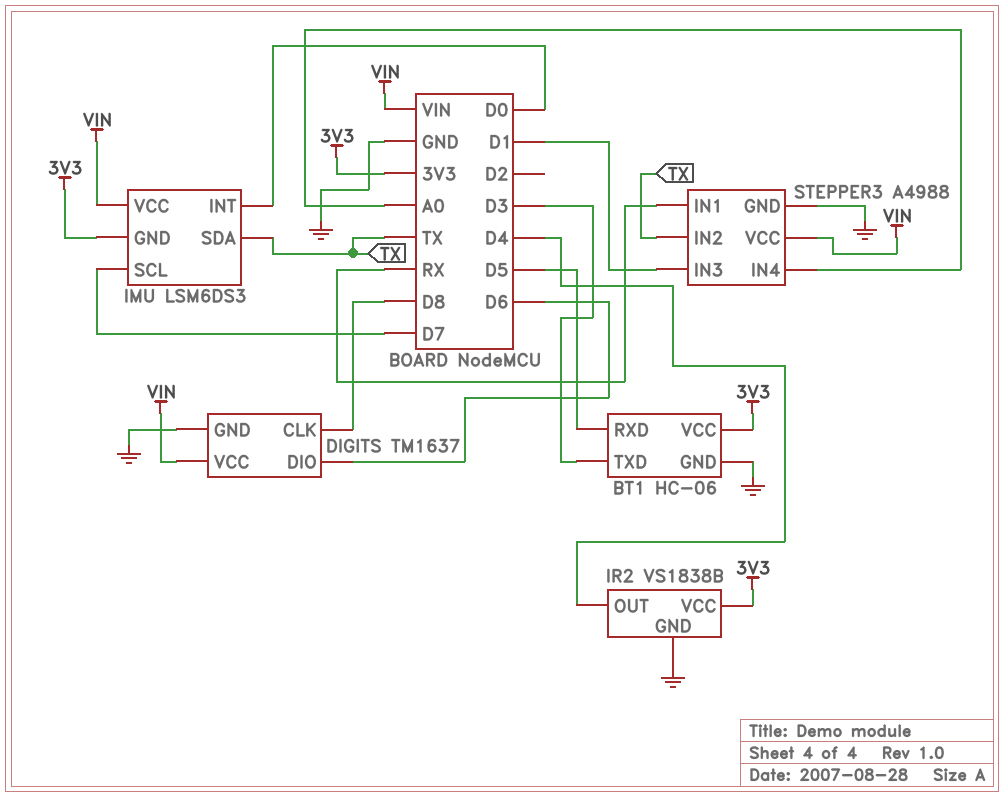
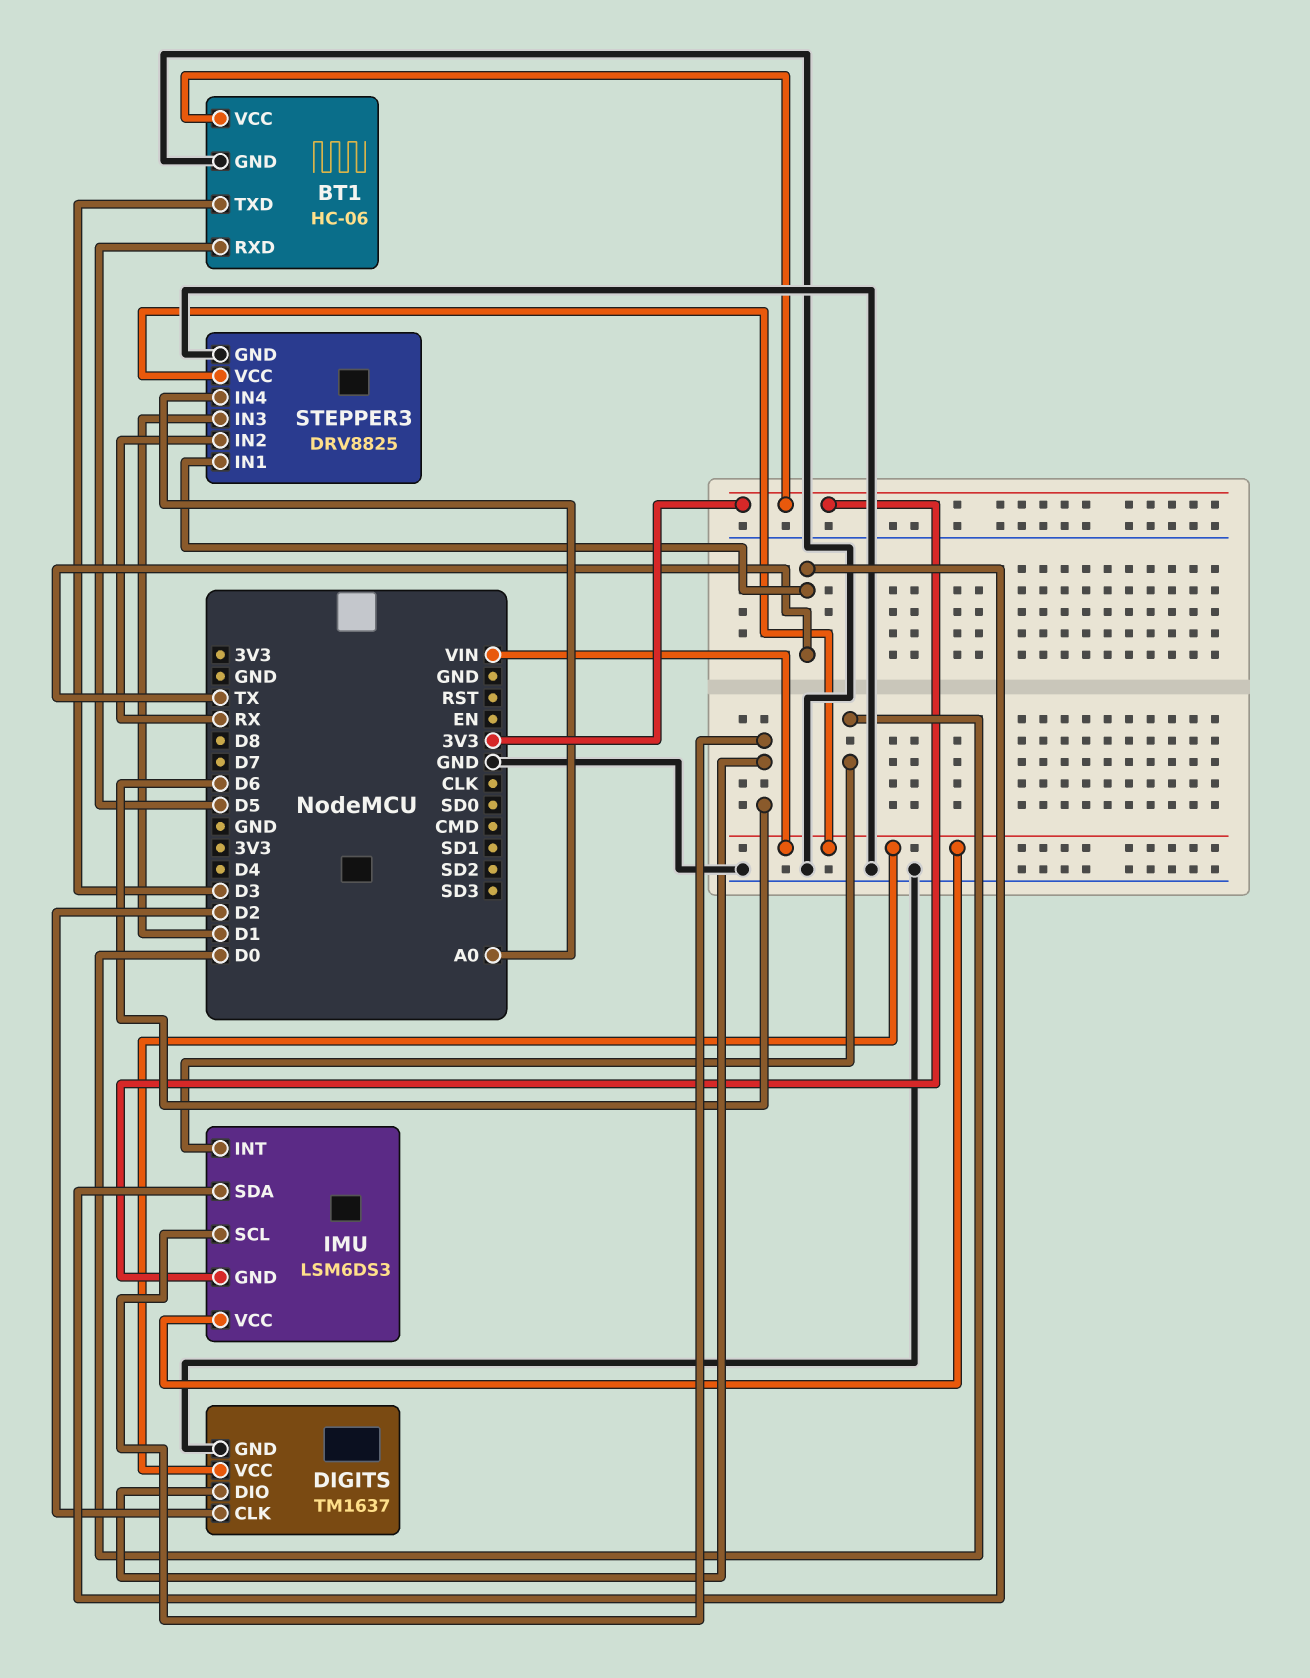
DIGITS pin CLK: D8 -> D2
IMU pin SCL: D7 -> D6
IR2: VS1838B -> none
IR2 pin GND: GND -> none
IR2 pin OUT: D4 -> none
IR2 pin VCC: 3V3 -> none
STEPPER3: A4988 -> DRV8825
STEPPER3 pin IN1: RX -> TX
STEPPER3 pin IN2: TX -> RX

